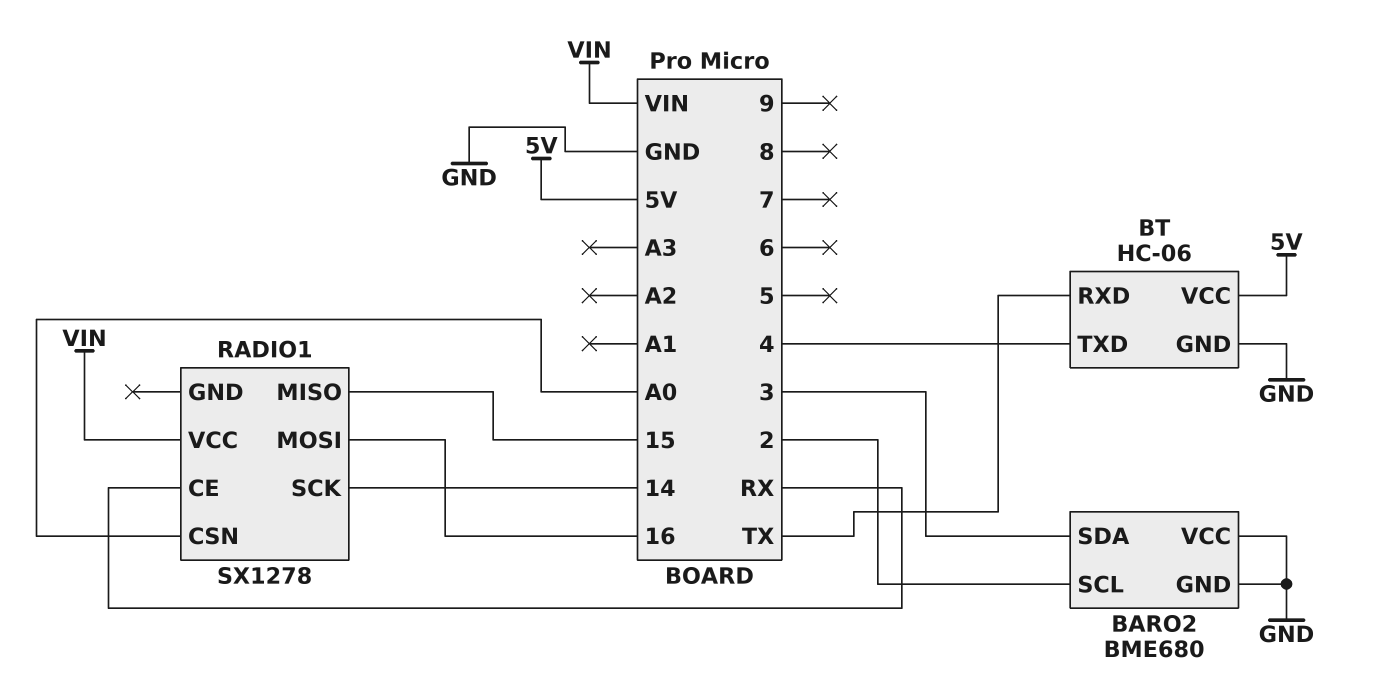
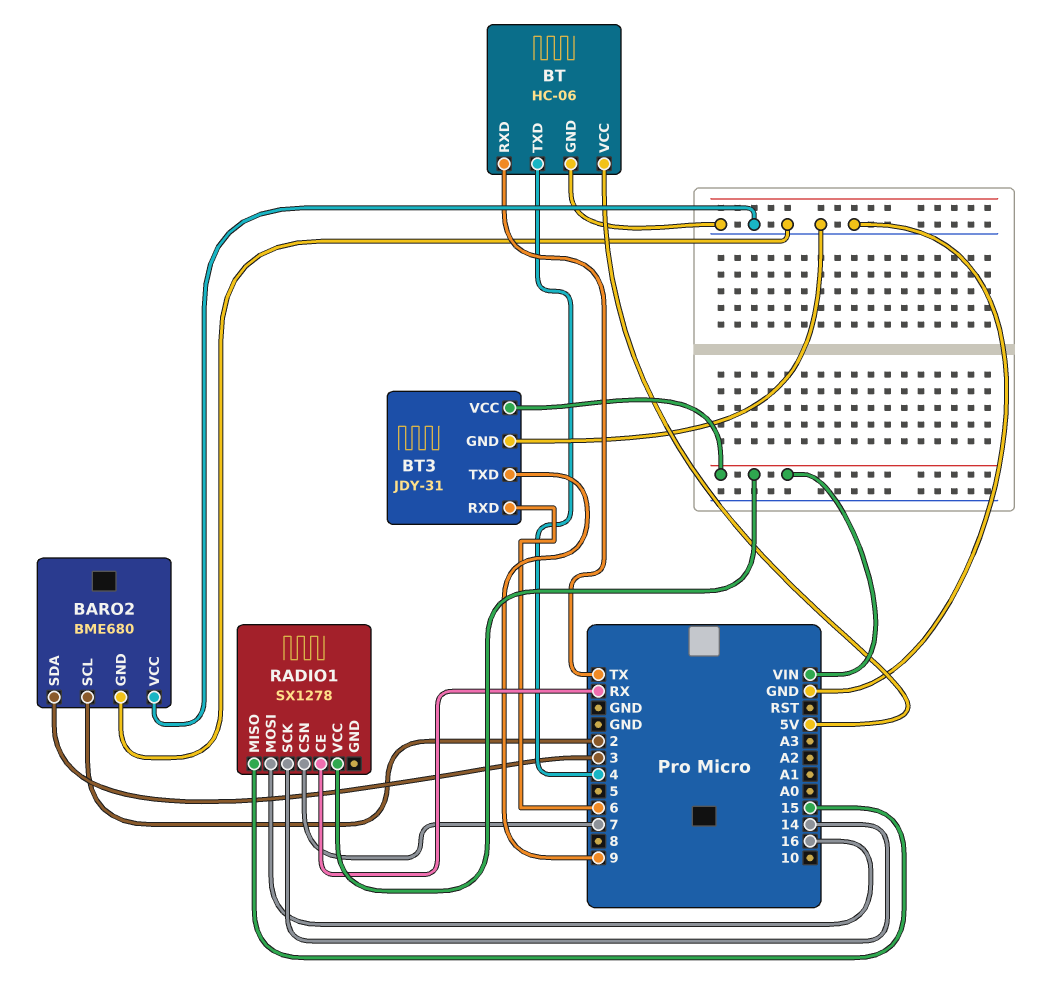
BT3: none -> JDY-31
BT3 pin GND: none -> GND
BT3 pin RXD: none -> 6
BT3 pin TXD: none -> 9
BT3 pin VCC: none -> VIN
RADIO1 pin CSN: A0 -> 7

